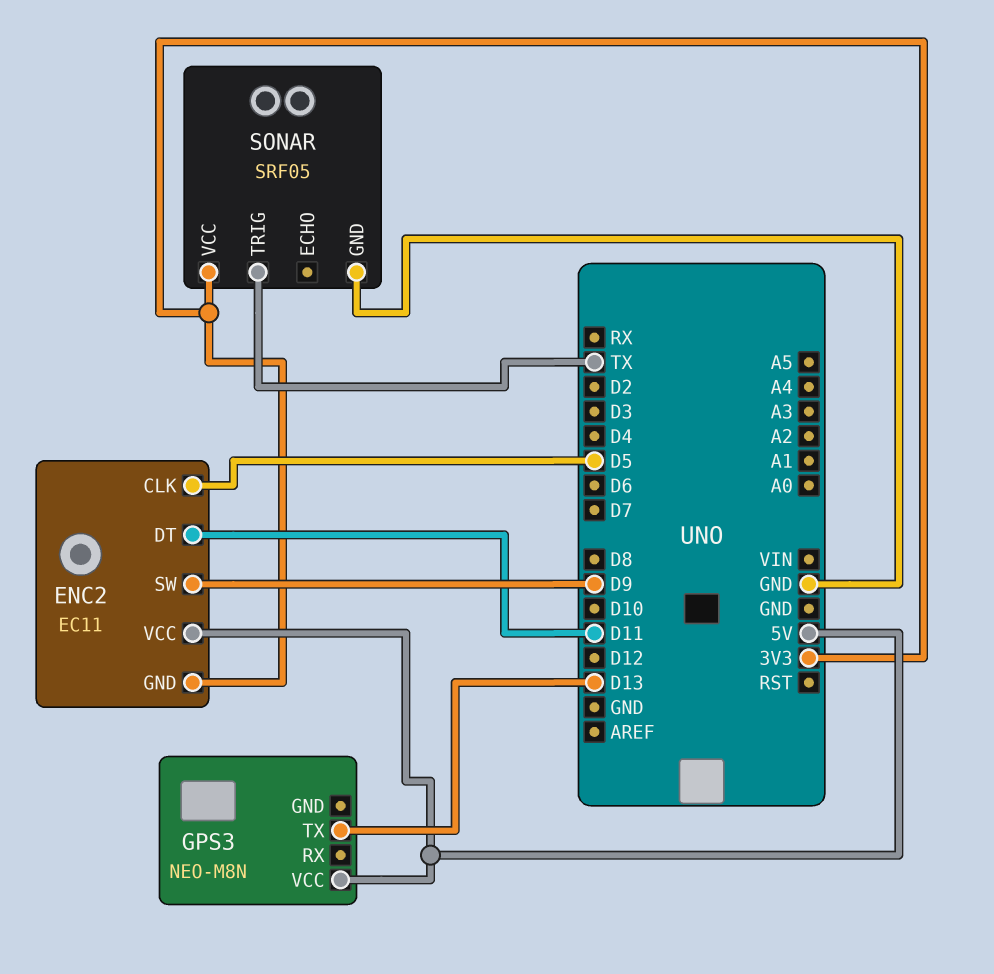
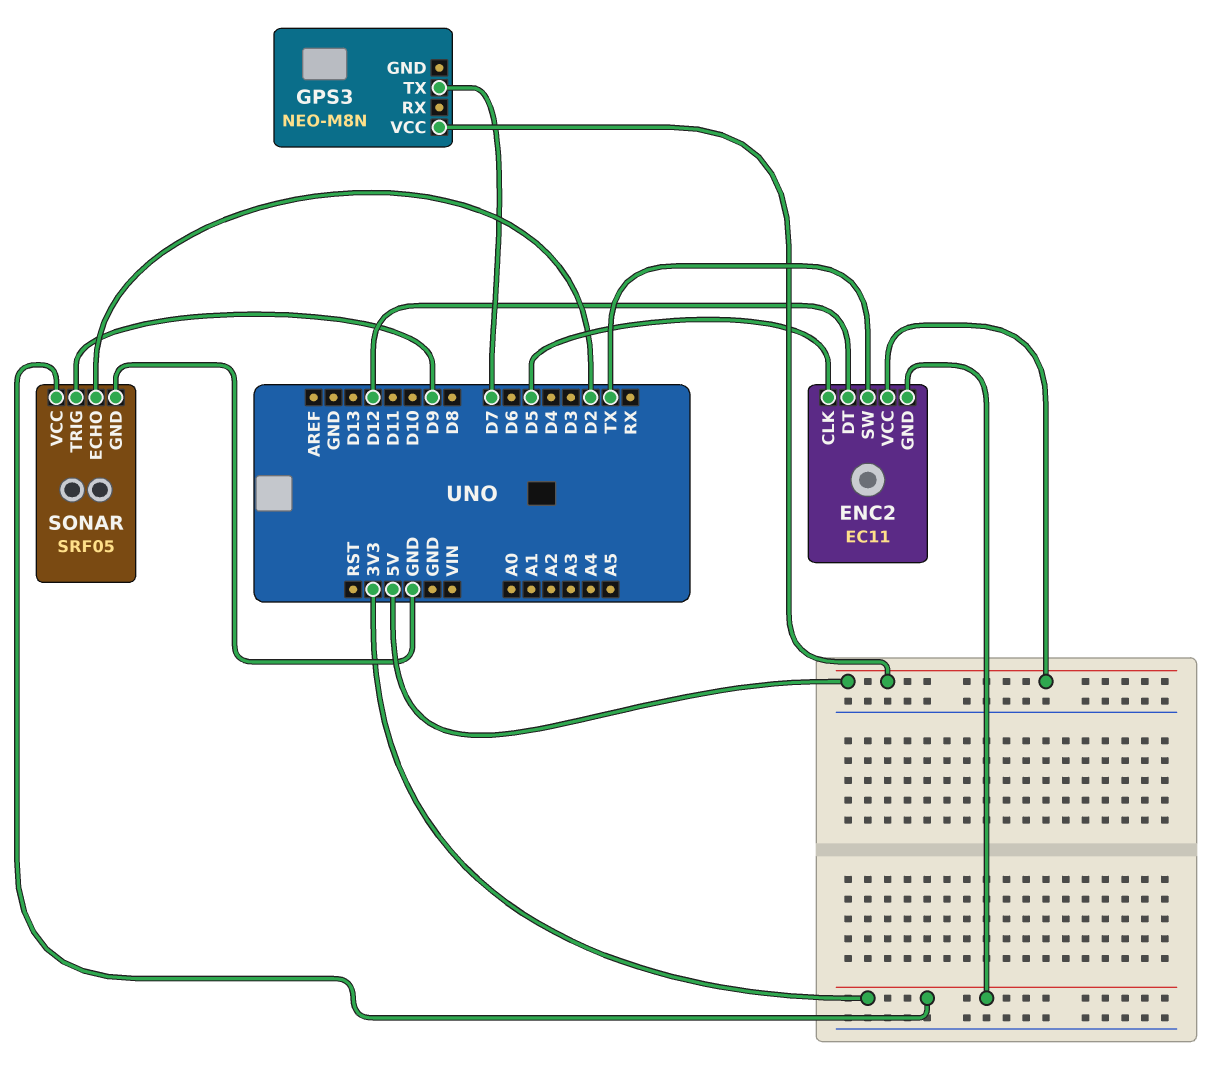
ENC2 pin DT: D11 -> D12
ENC2 pin SW: D9 -> TX
GPS3 pin TX: D13 -> D7
SONAR pin ECHO: none -> D2
SONAR pin TRIG: TX -> D9

